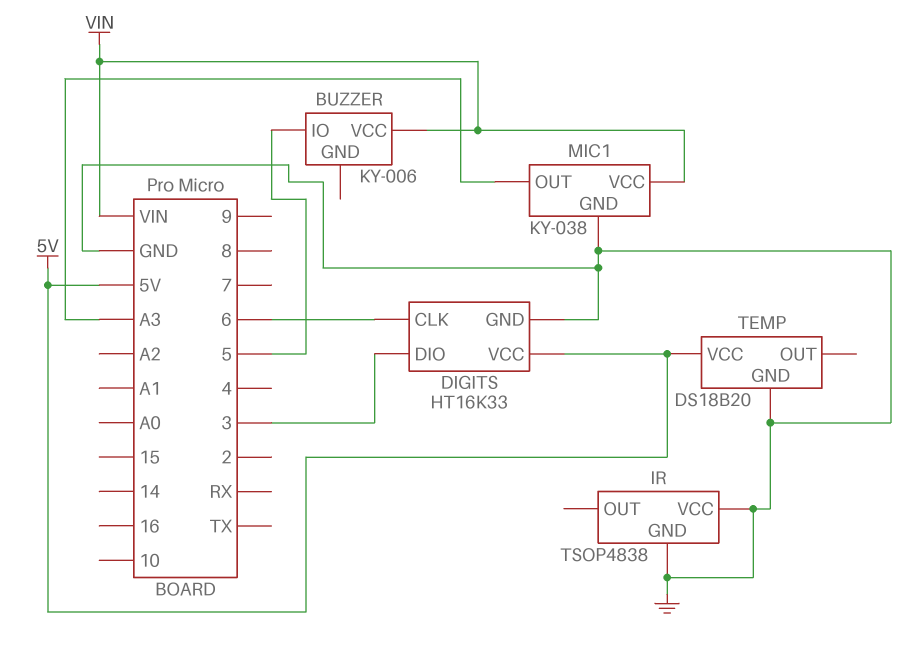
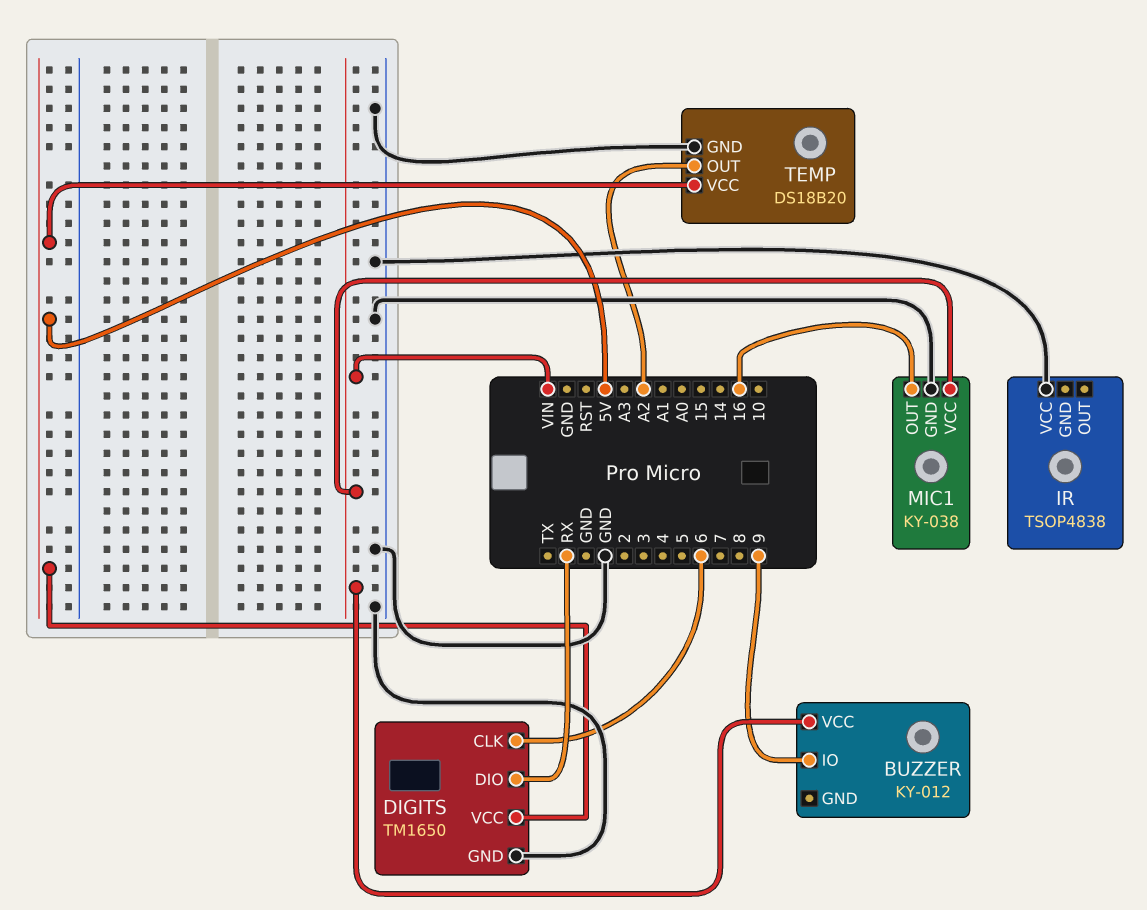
BUZZER: KY-006 -> KY-012
BUZZER pin IO: 5 -> 9
DIGITS: HT16K33 -> TM1650
DIGITS pin DIO: 3 -> RX
IR pin GND: GND -> none
MIC1 pin OUT: A3 -> 16
TEMP pin OUT: none -> A2

